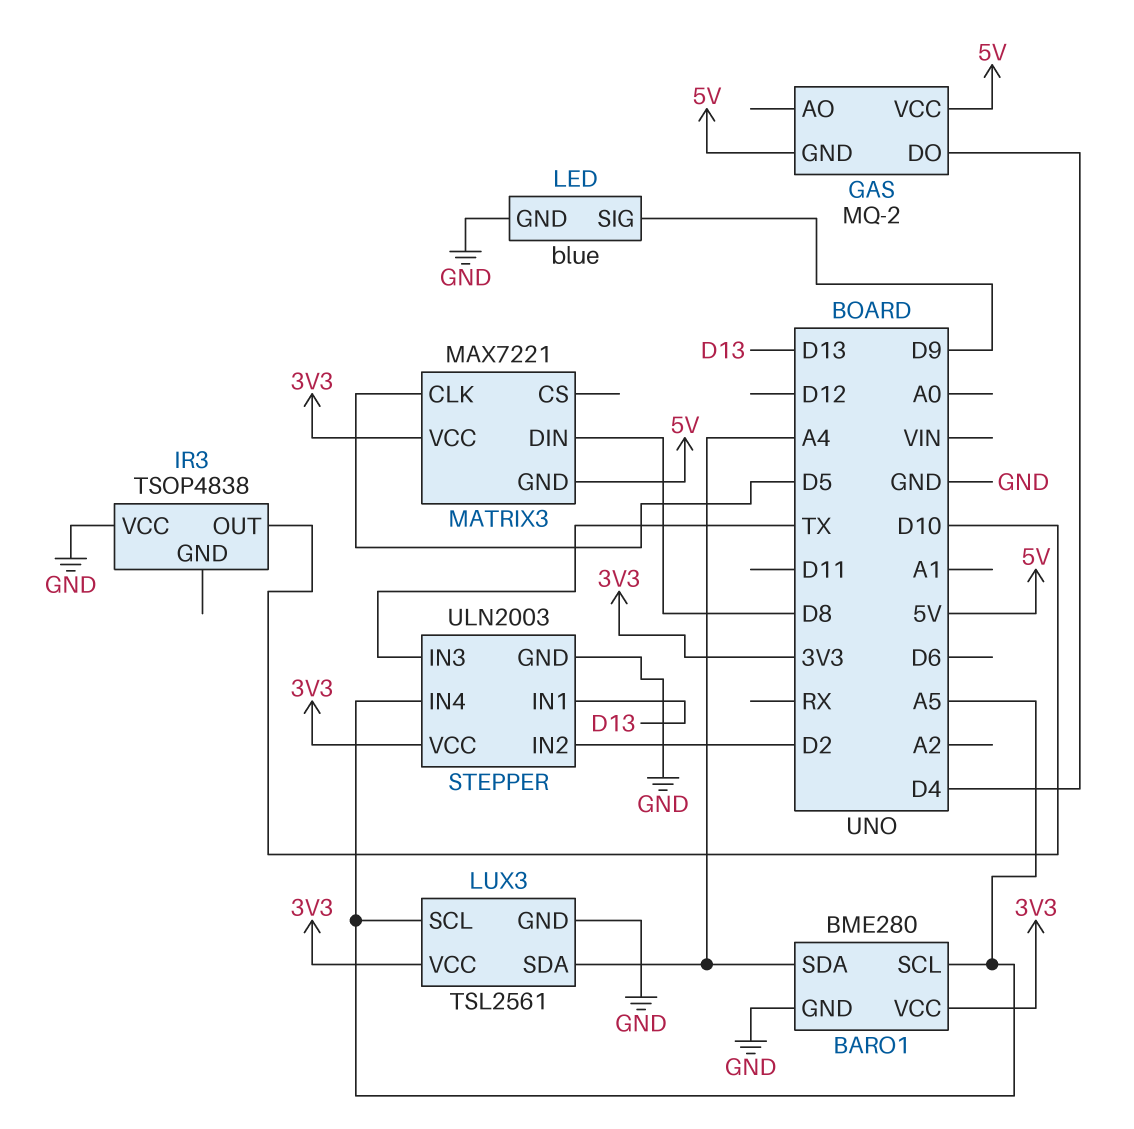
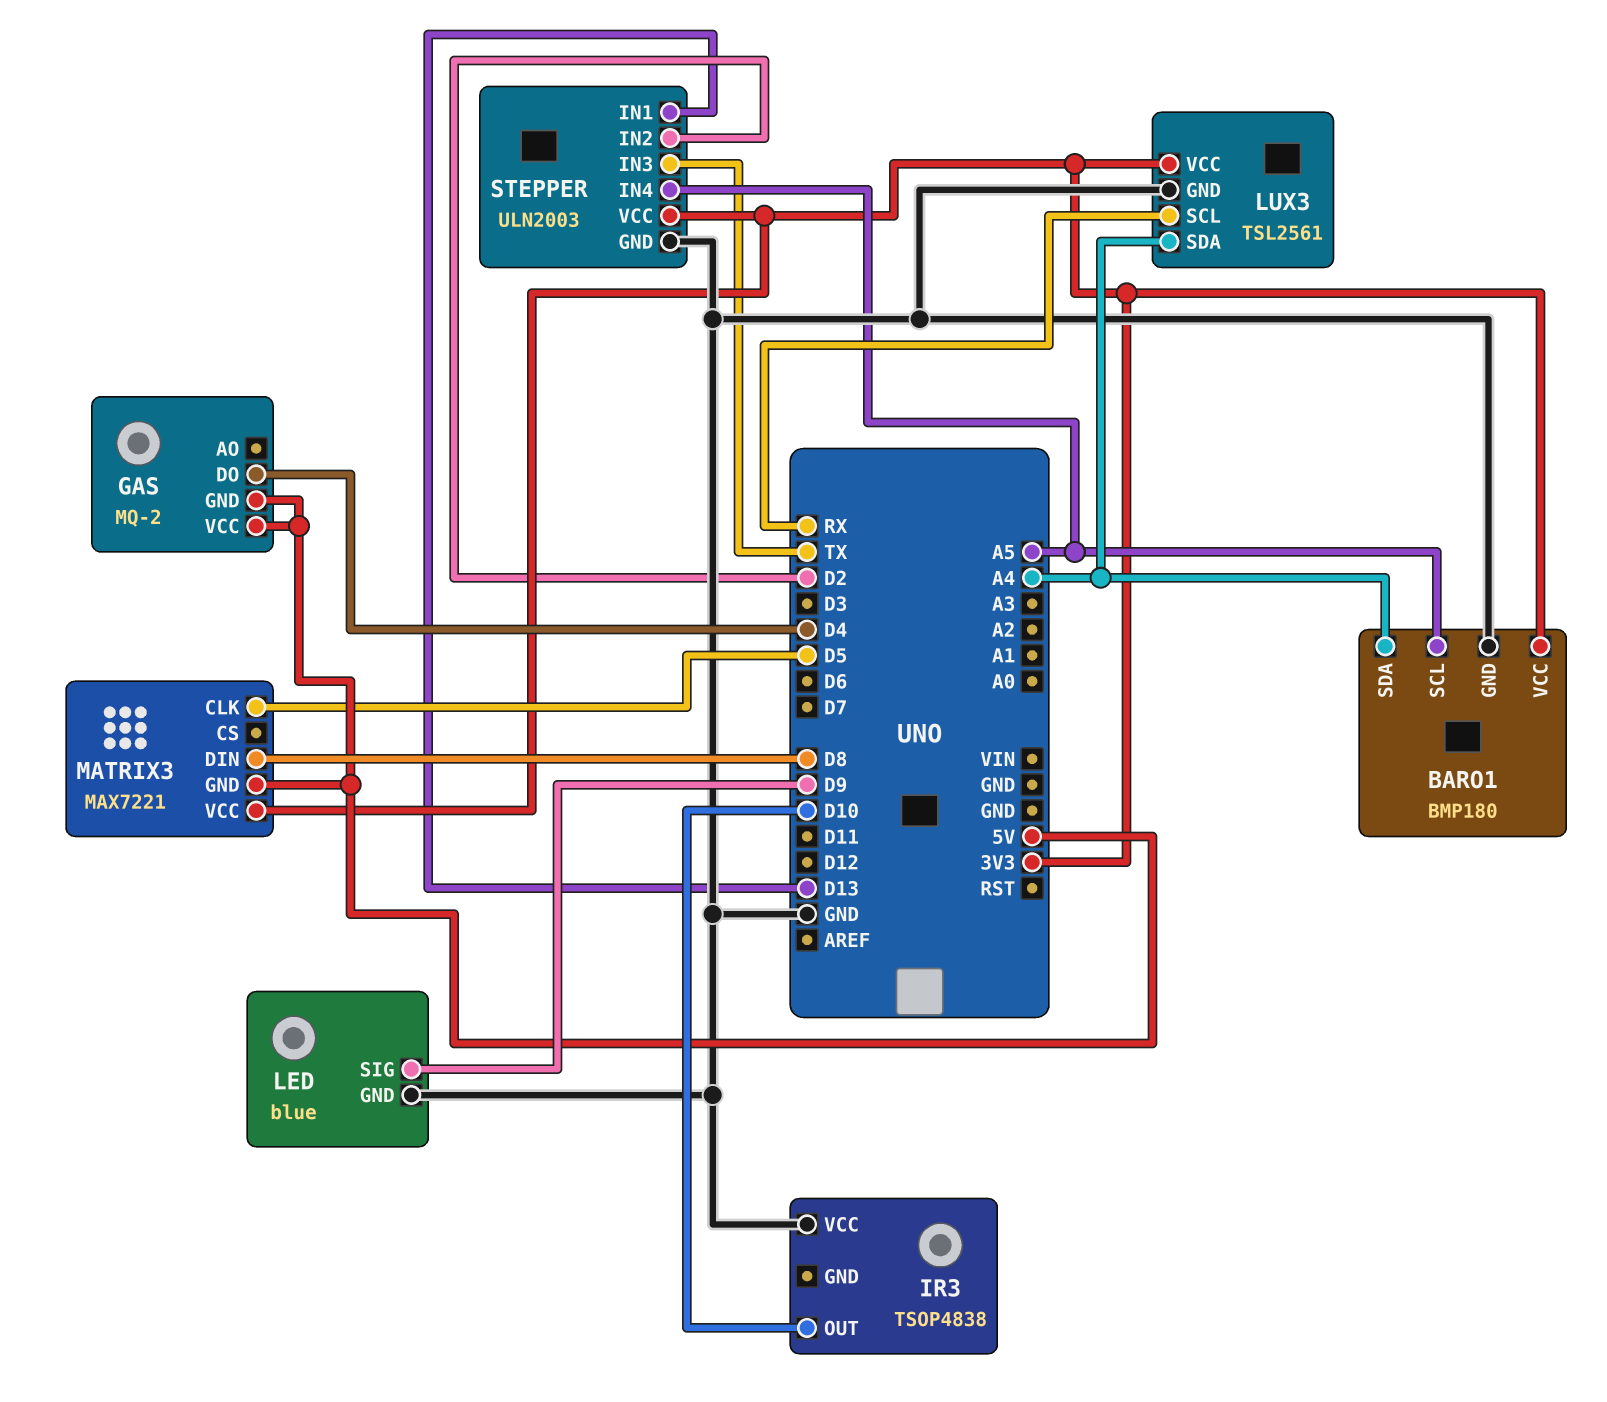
BARO1: BME280 -> BMP180
LUX3 pin SCL: A5 -> RX

